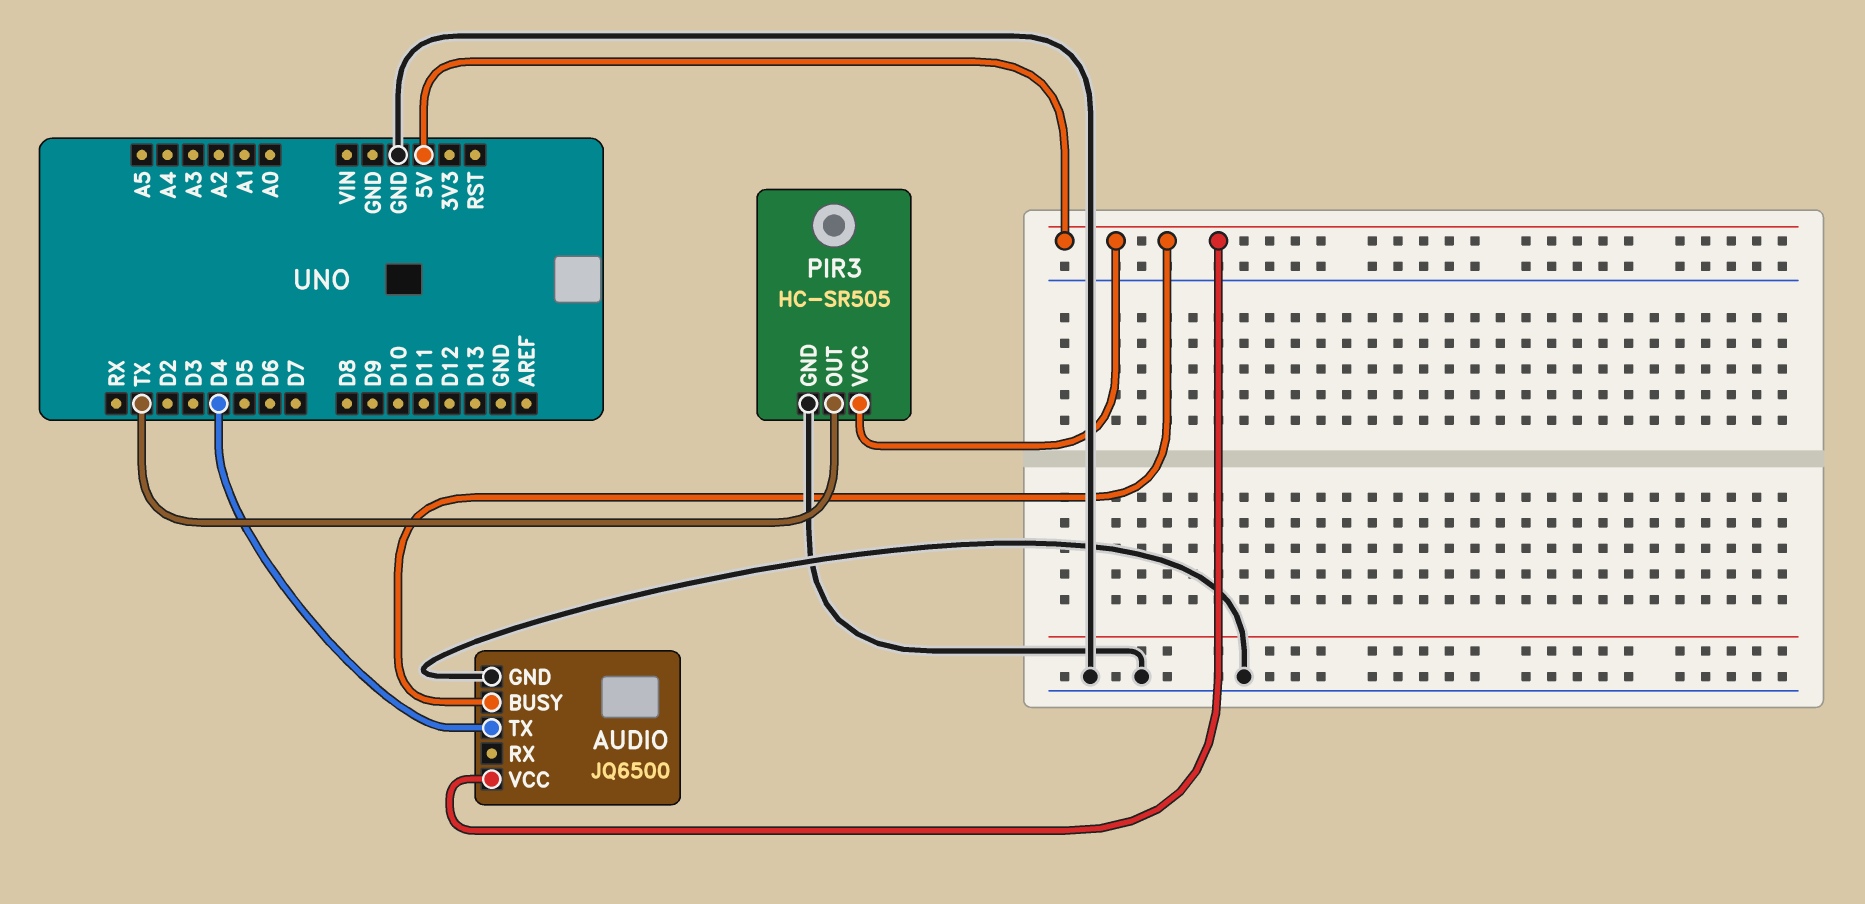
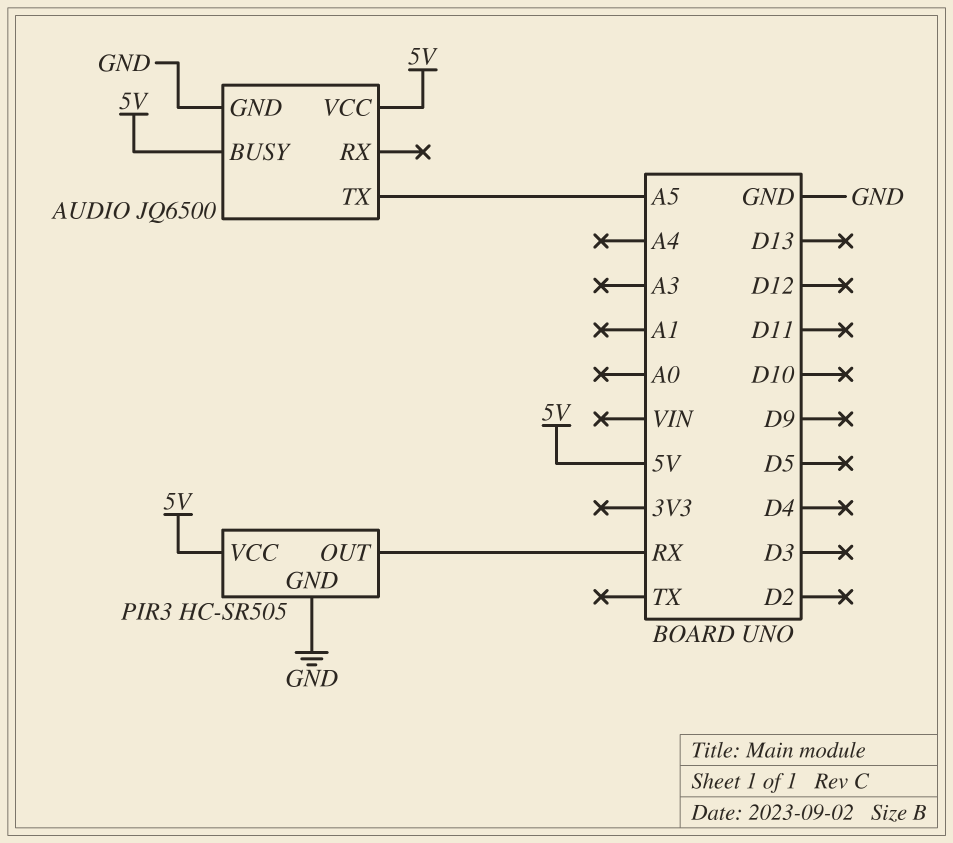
AUDIO pin TX: D4 -> A5
PIR3 pin OUT: TX -> RX

